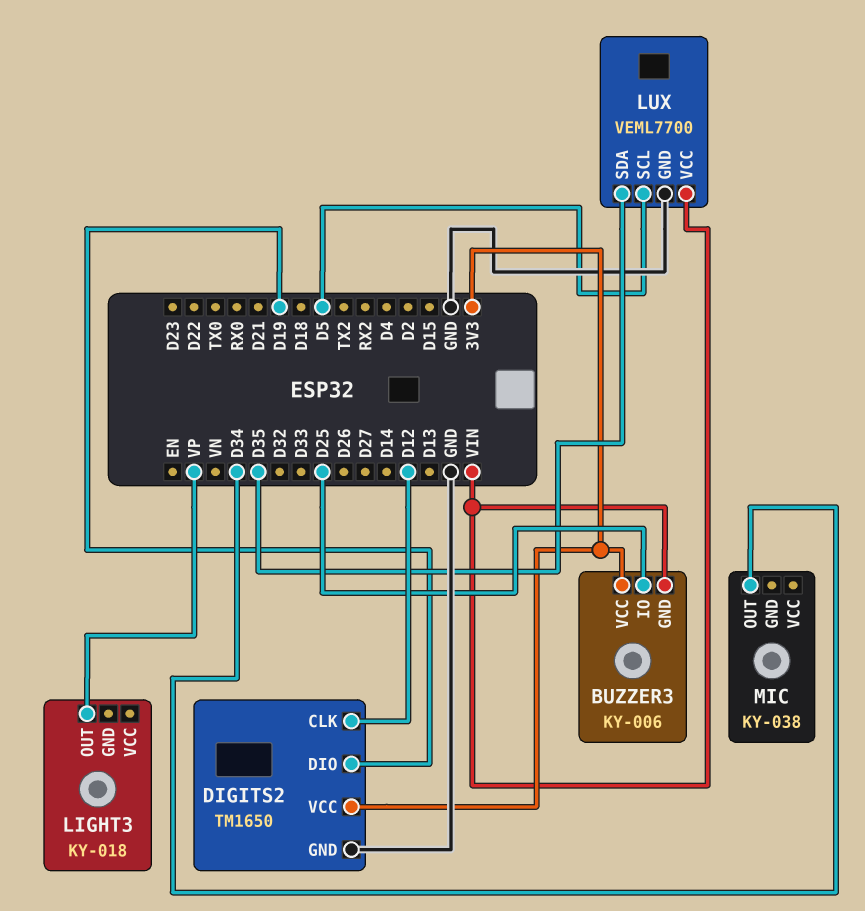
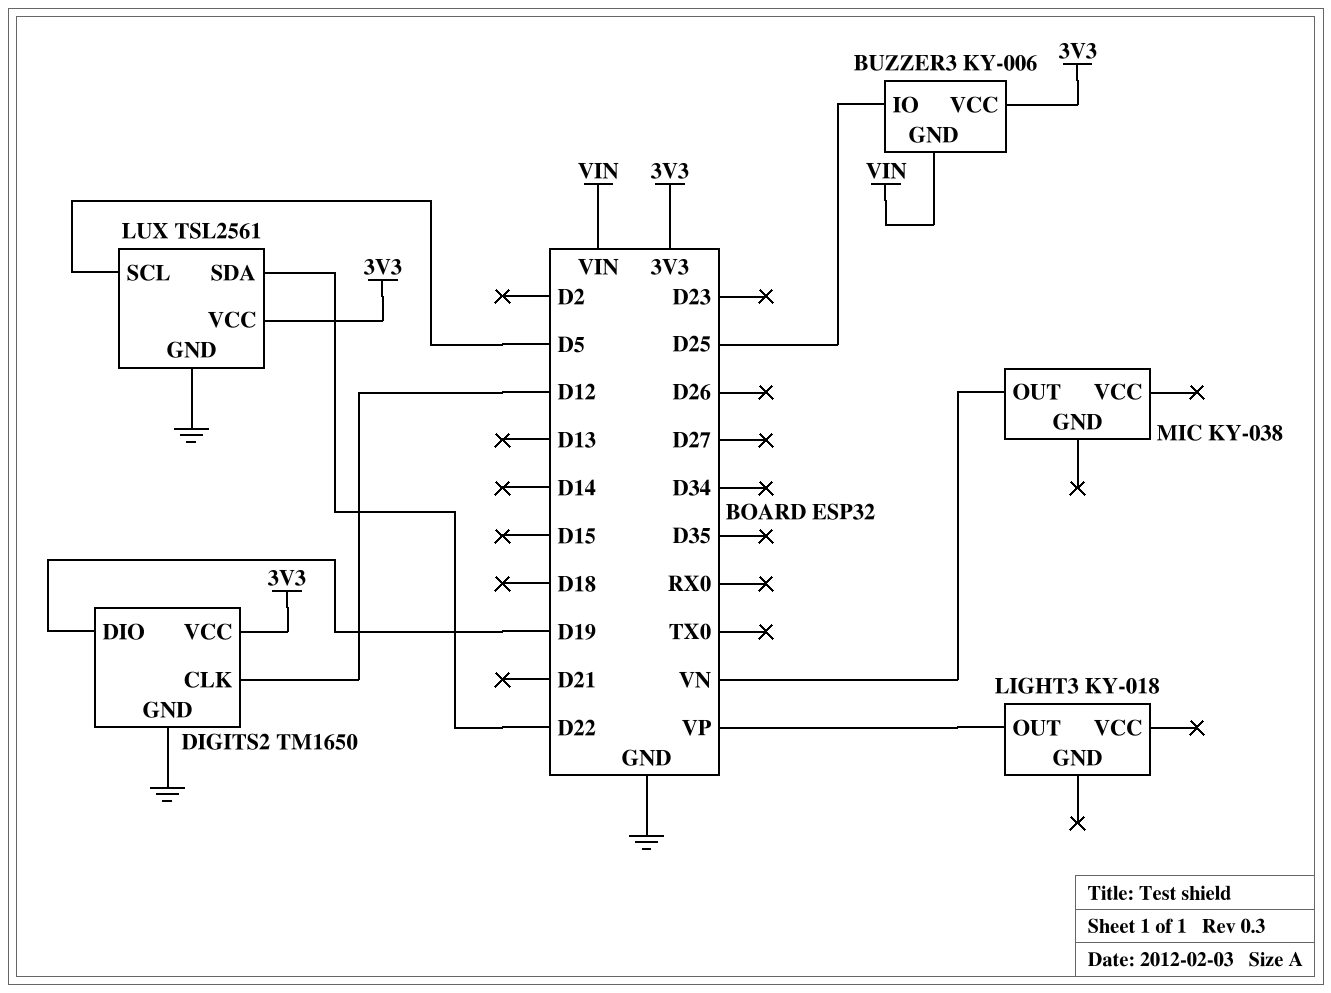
LUX: VEML7700 -> TSL2561
LUX pin SDA: D35 -> D22
LUX pin VCC: VIN -> 3V3
MIC pin OUT: D34 -> VN

